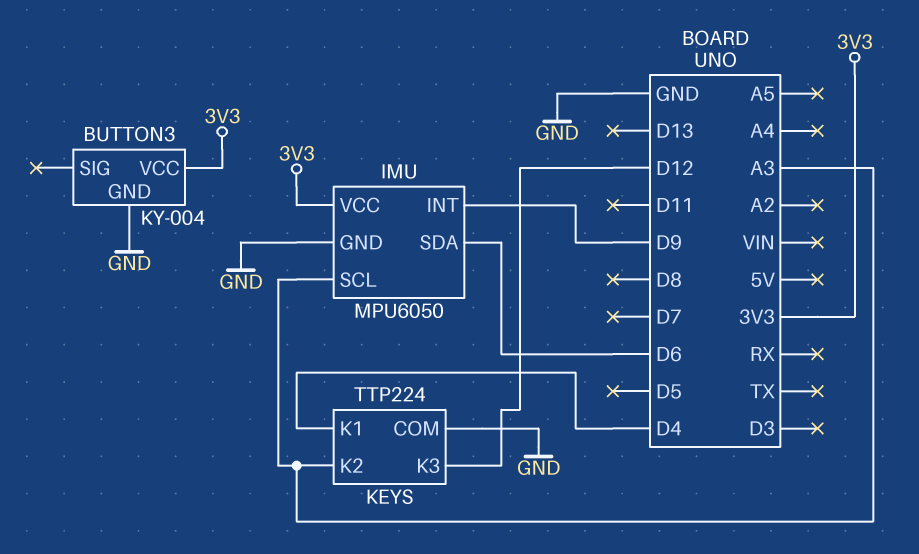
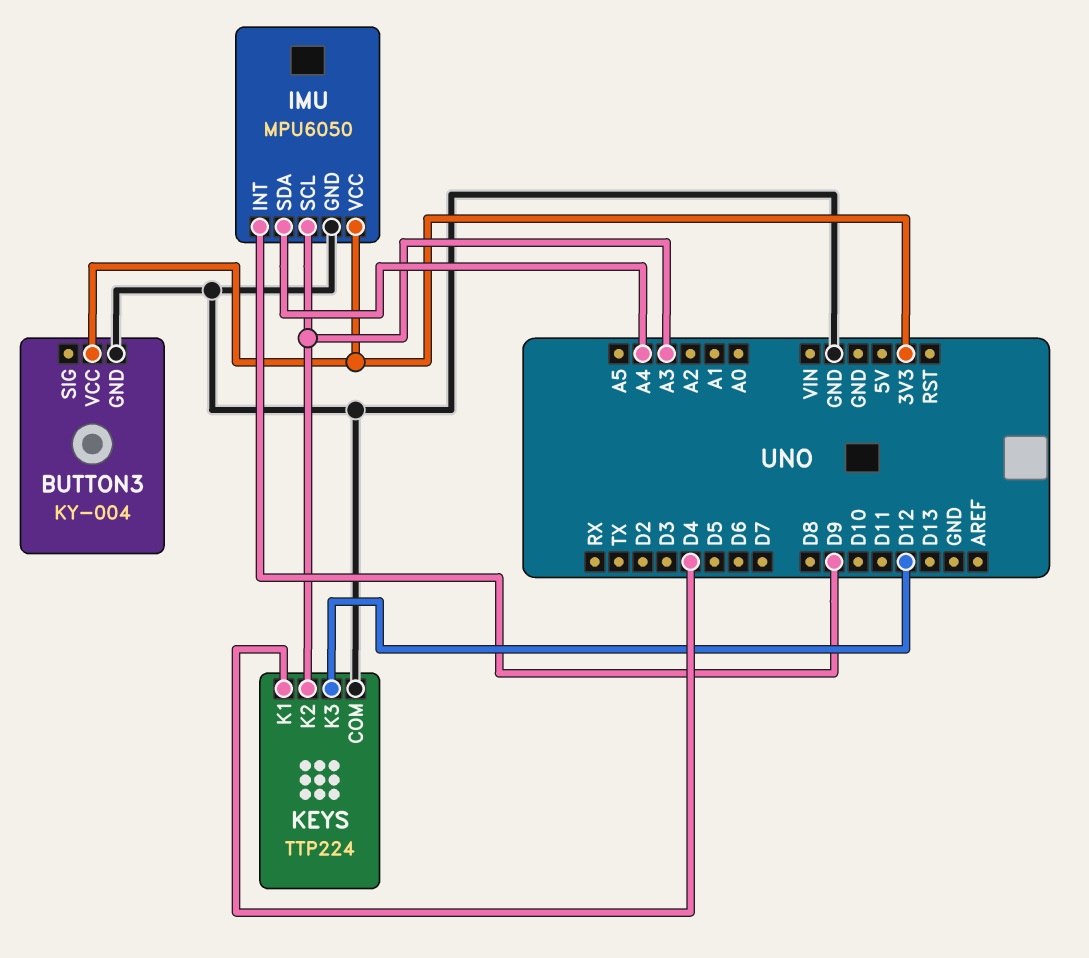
IMU pin SDA: D6 -> A4

